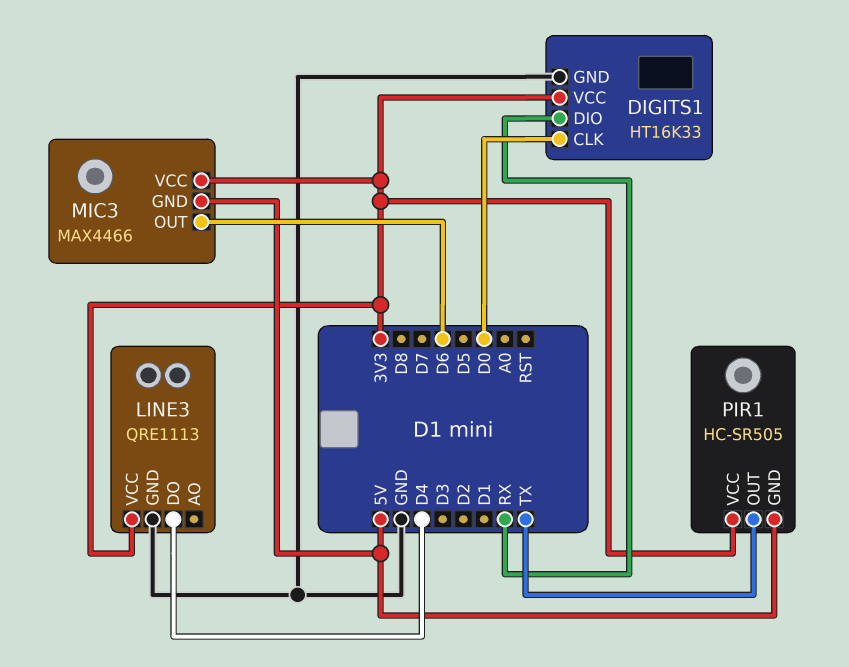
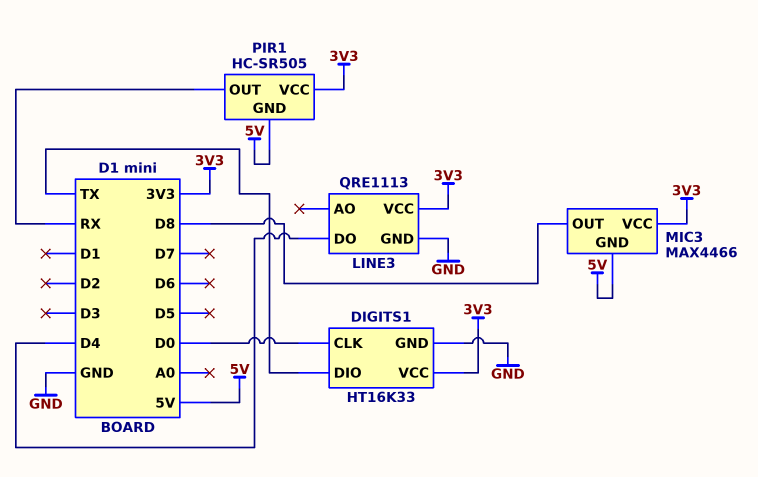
DIGITS1 pin DIO: RX -> TX
MIC3 pin OUT: D6 -> D8
PIR1 pin OUT: TX -> RX

